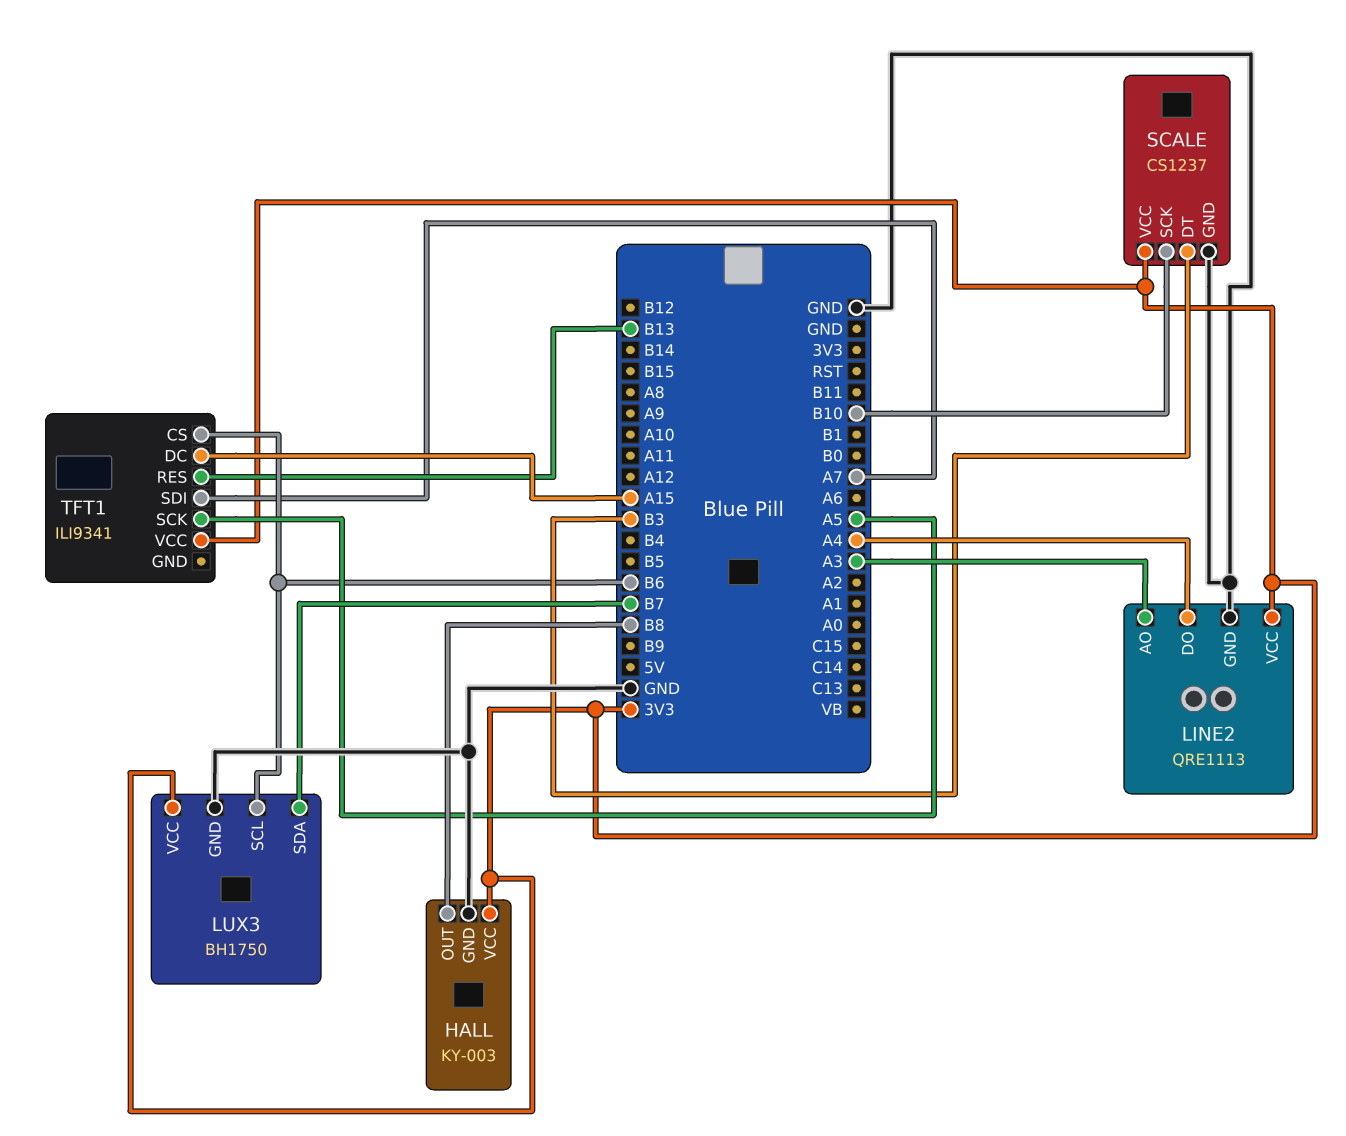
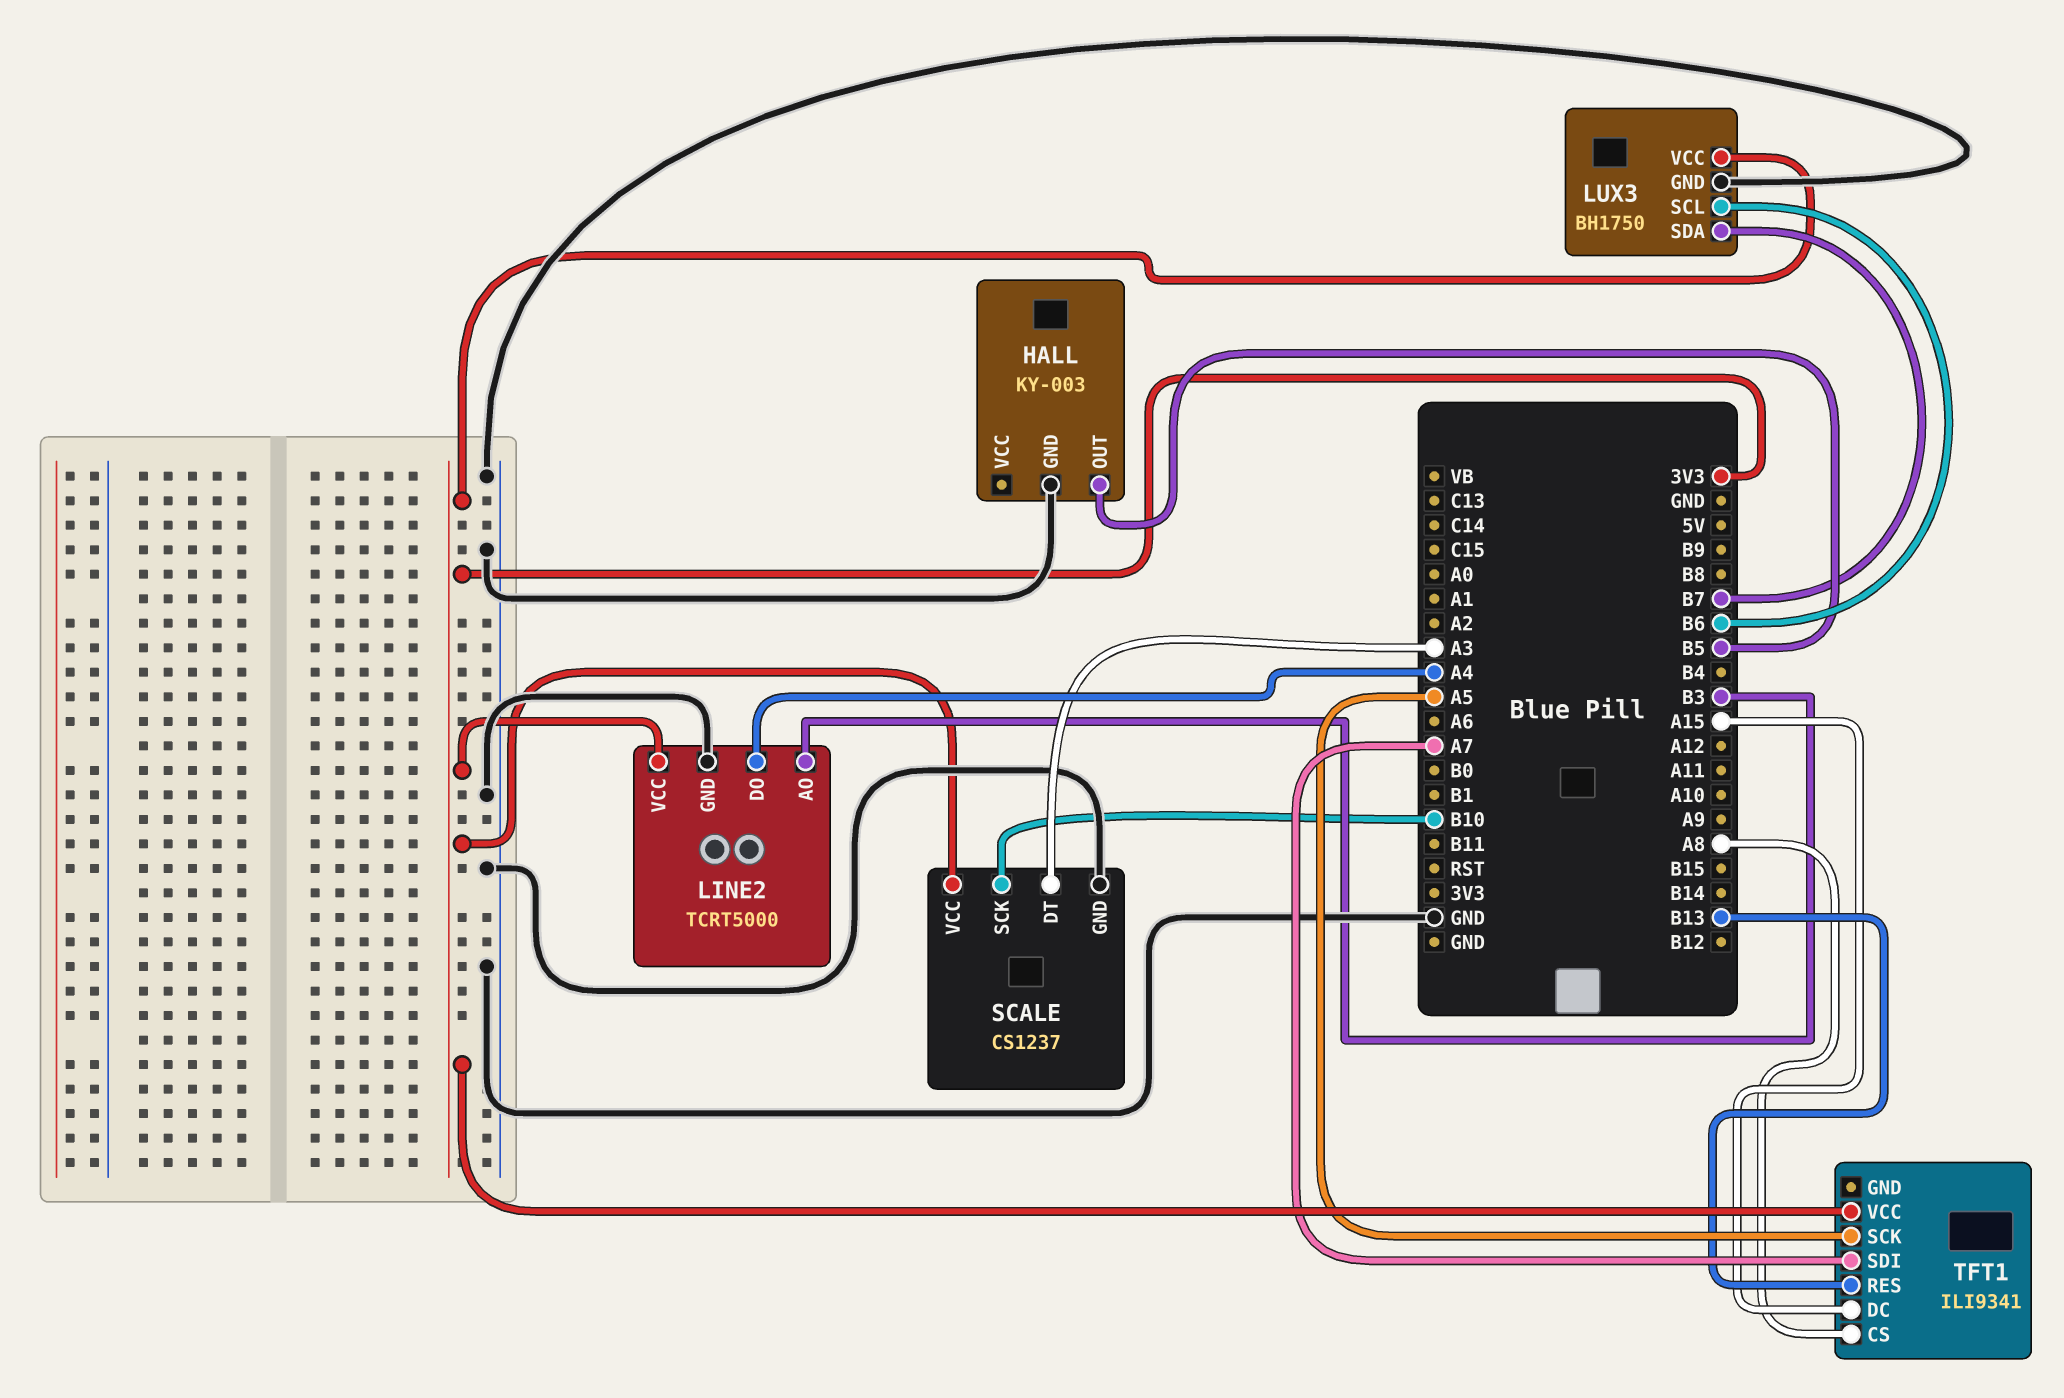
HALL pin OUT: B8 -> B5
HALL pin VCC: 3V3 -> none
LINE2: QRE1113 -> TCRT5000
LINE2 pin AO: A3 -> B3
SCALE pin DT: B3 -> A3
TFT1 pin CS: B6 -> A8

